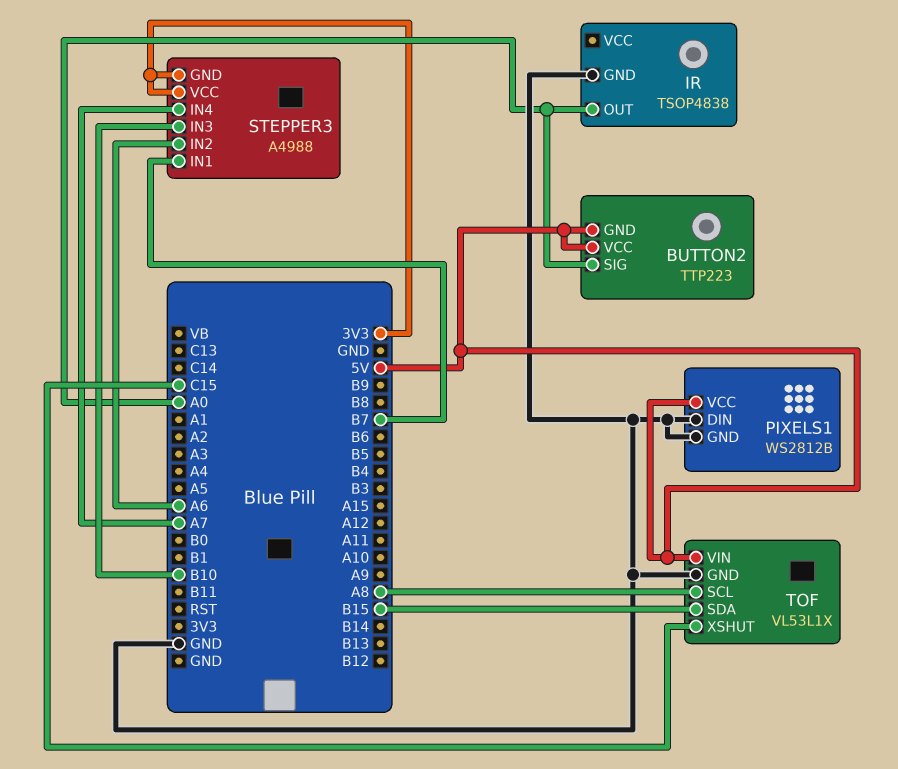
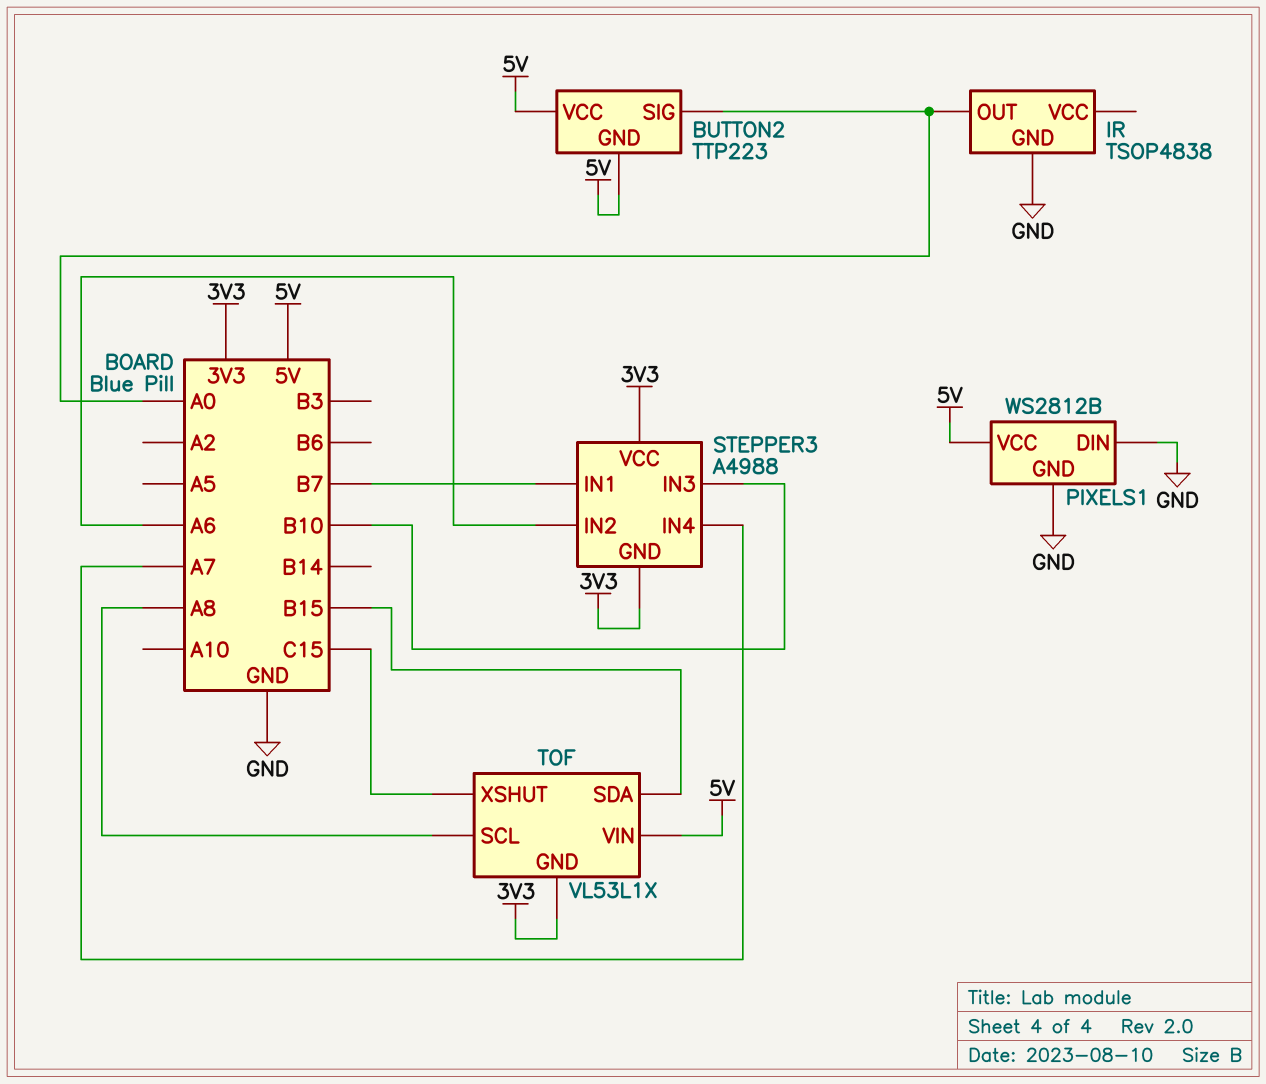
TOF pin GND: GND -> 3V3

